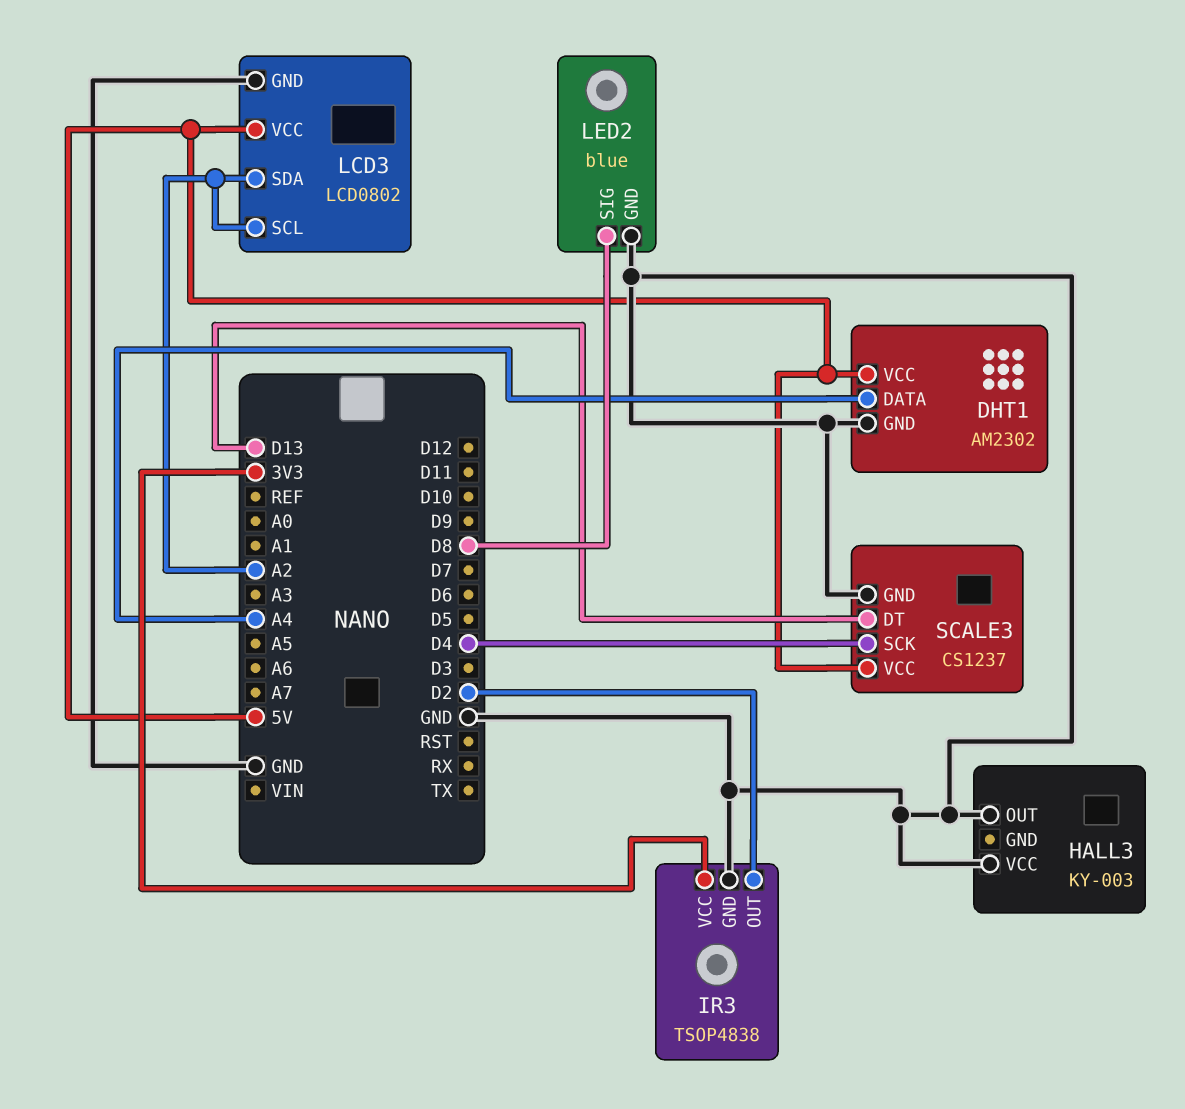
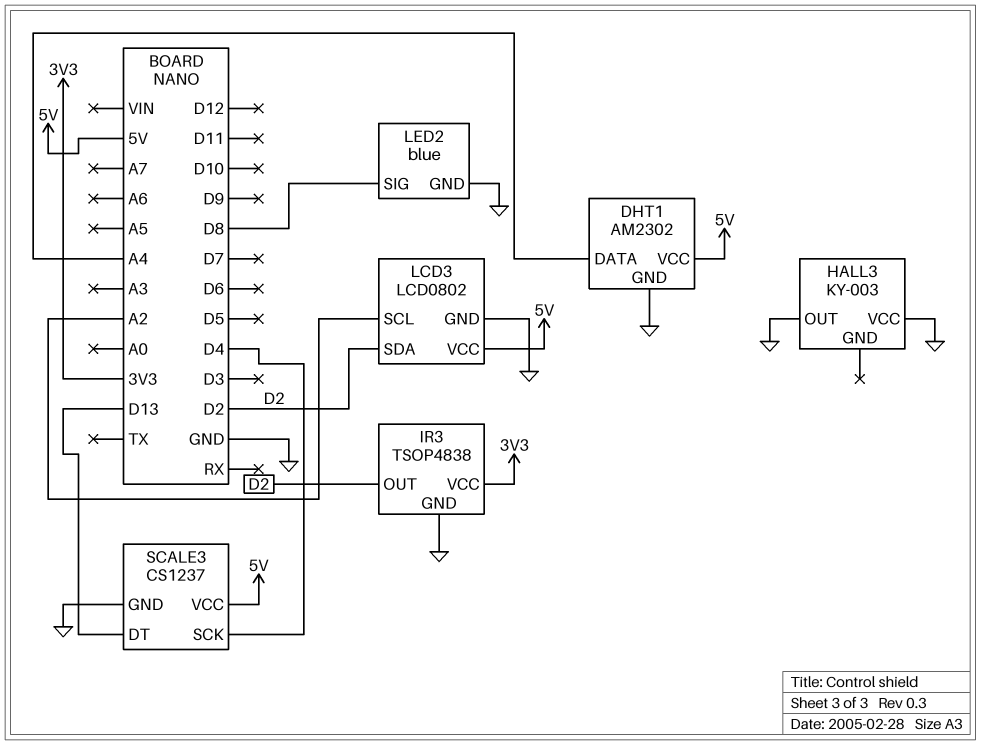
LCD3 pin SDA: A2 -> D2

